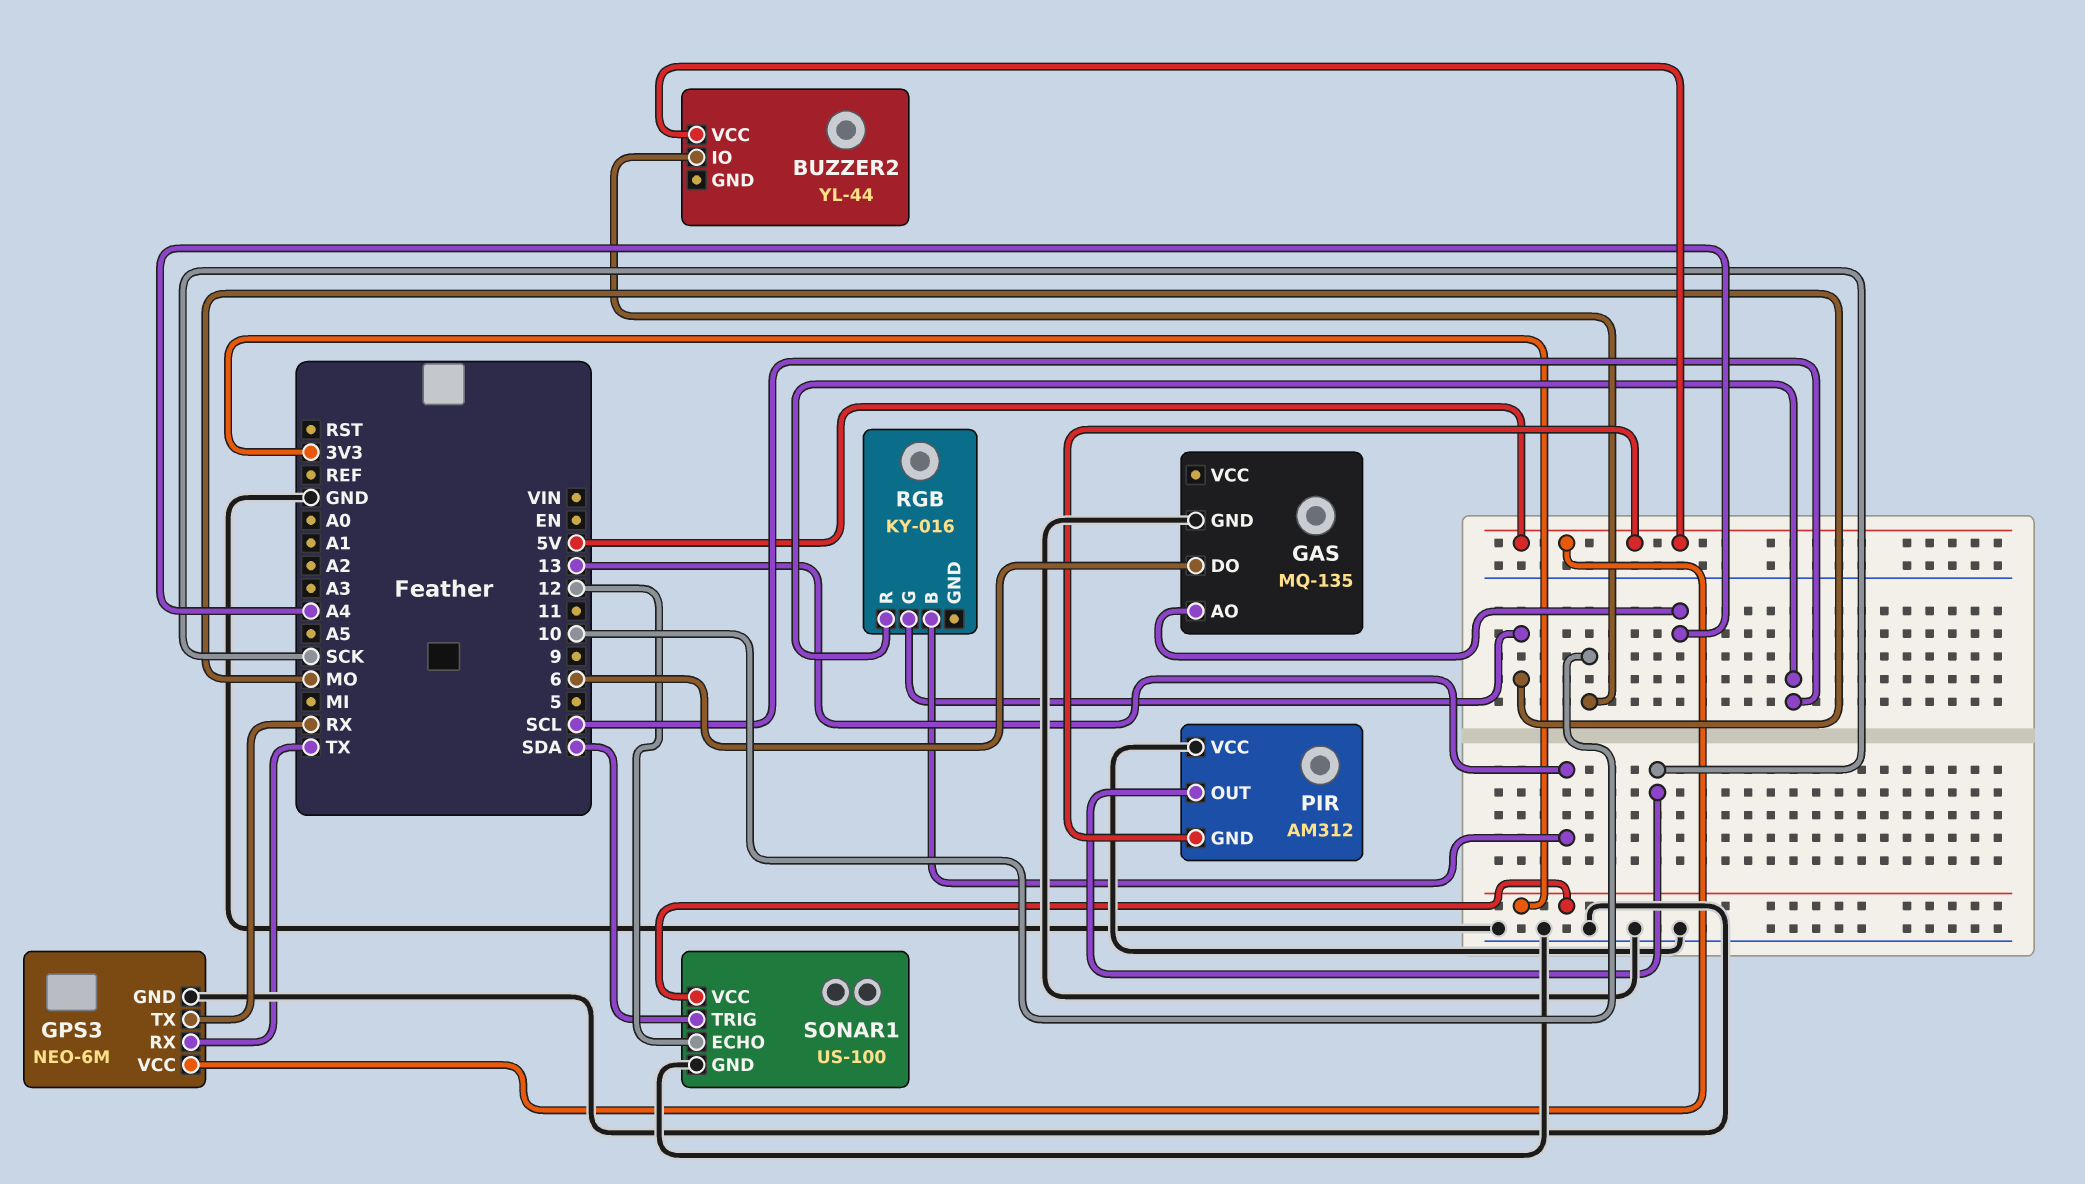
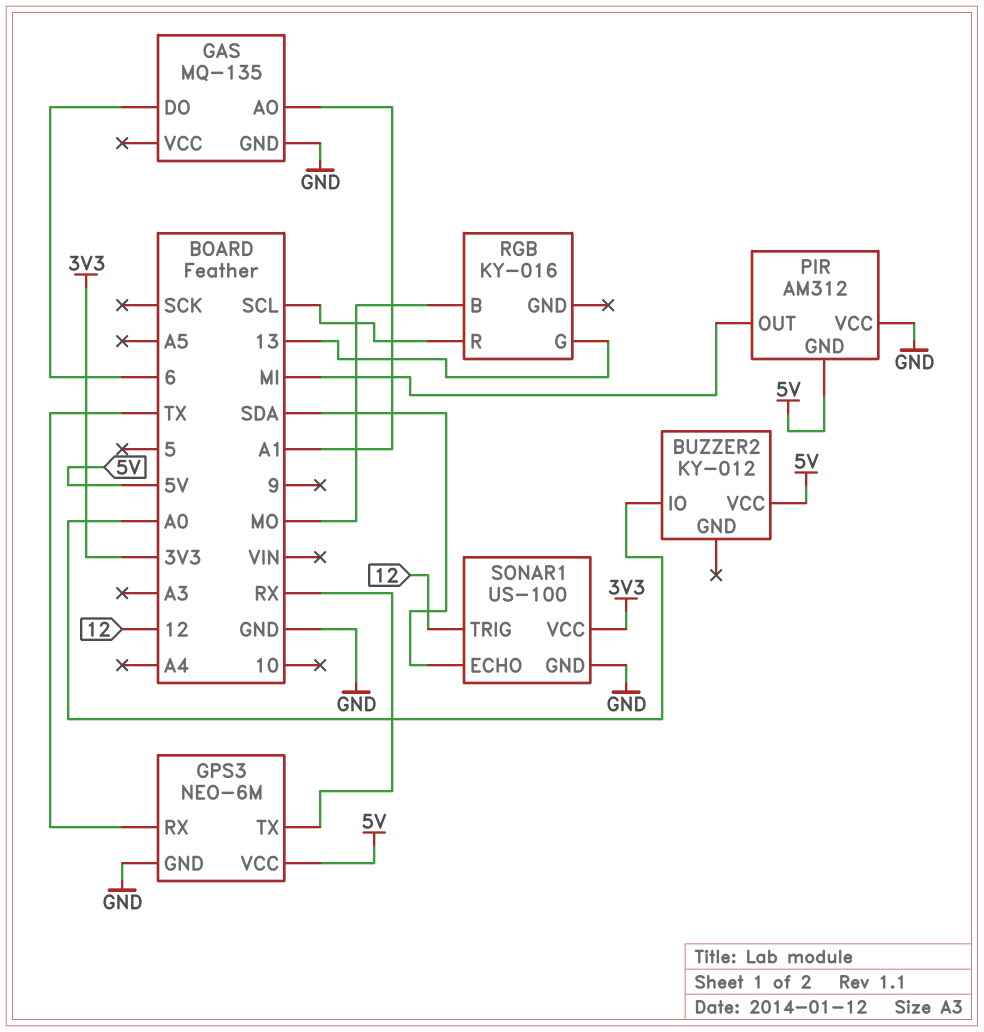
BUZZER2: YL-44 -> KY-012
BUZZER2 pin IO: 10 -> A0
GAS pin AO: A4 -> A1
PIR pin OUT: SCK -> MI
RGB pin B: 13 -> MO
RGB pin G: MO -> 13
SONAR1 pin ECHO: 12 -> SDA
SONAR1 pin TRIG: SDA -> 12

